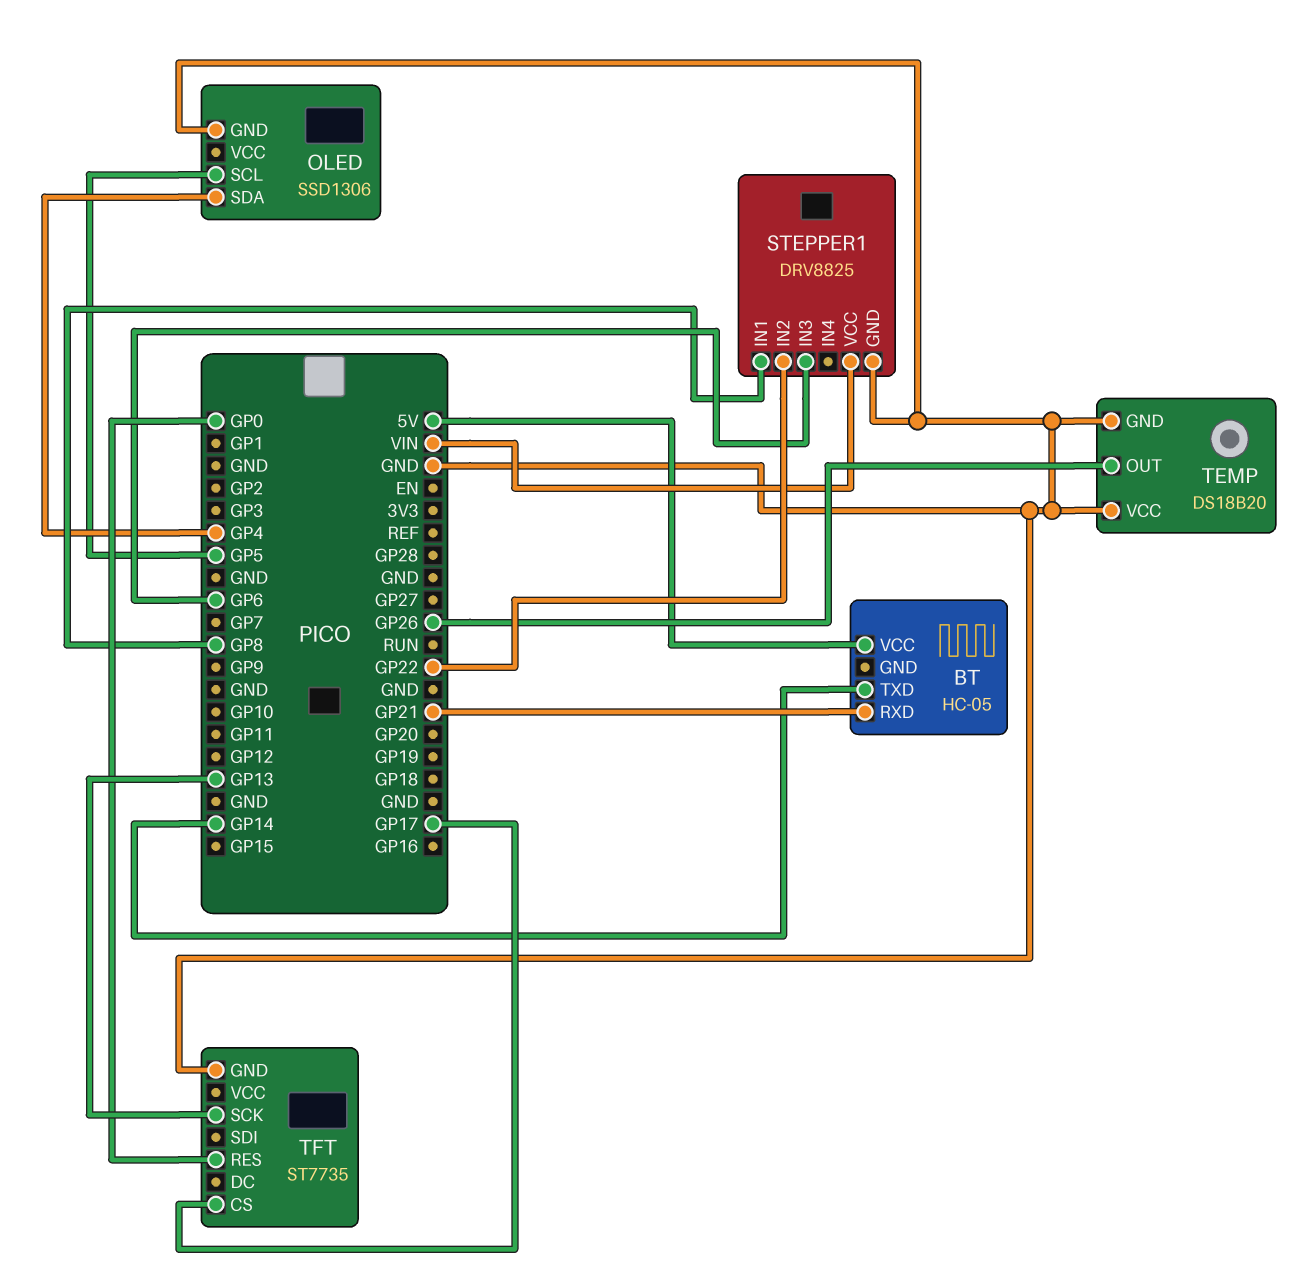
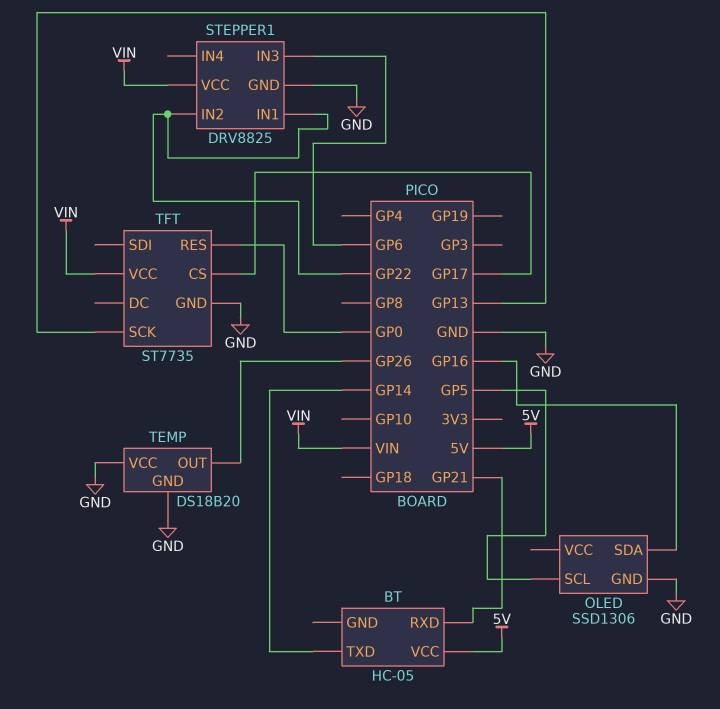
OLED pin SDA: GP4 -> GP16
STEPPER1 pin IN1: GP8 -> GP22
TFT pin VCC: none -> VIN

